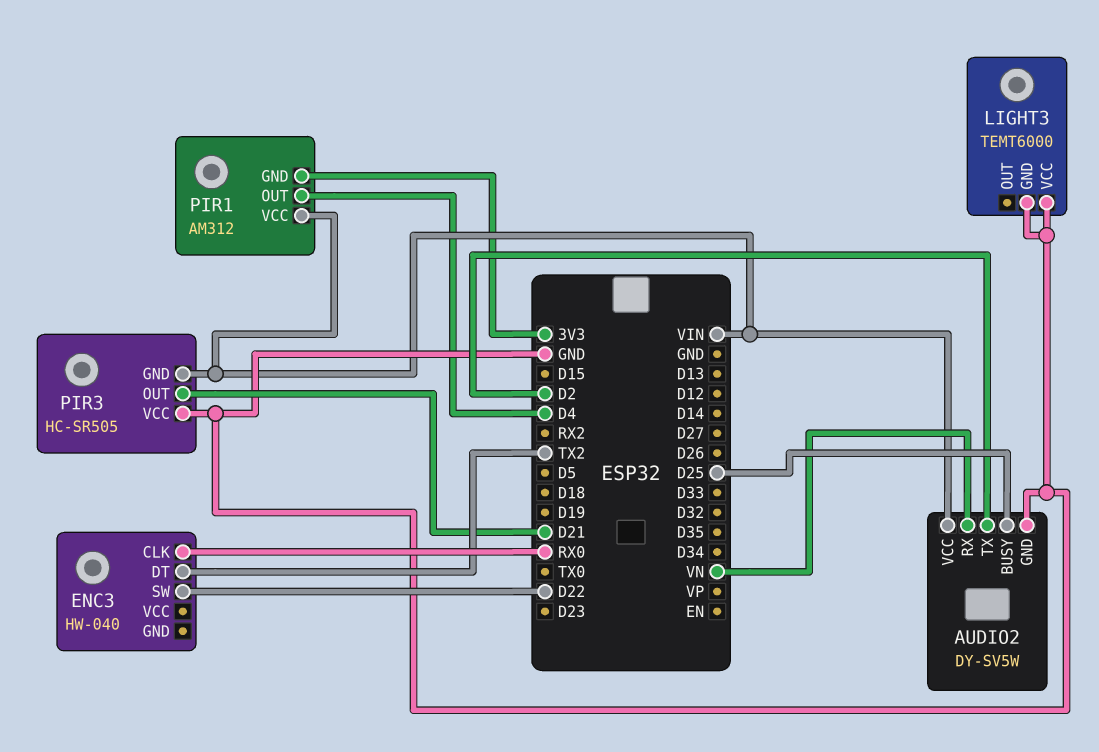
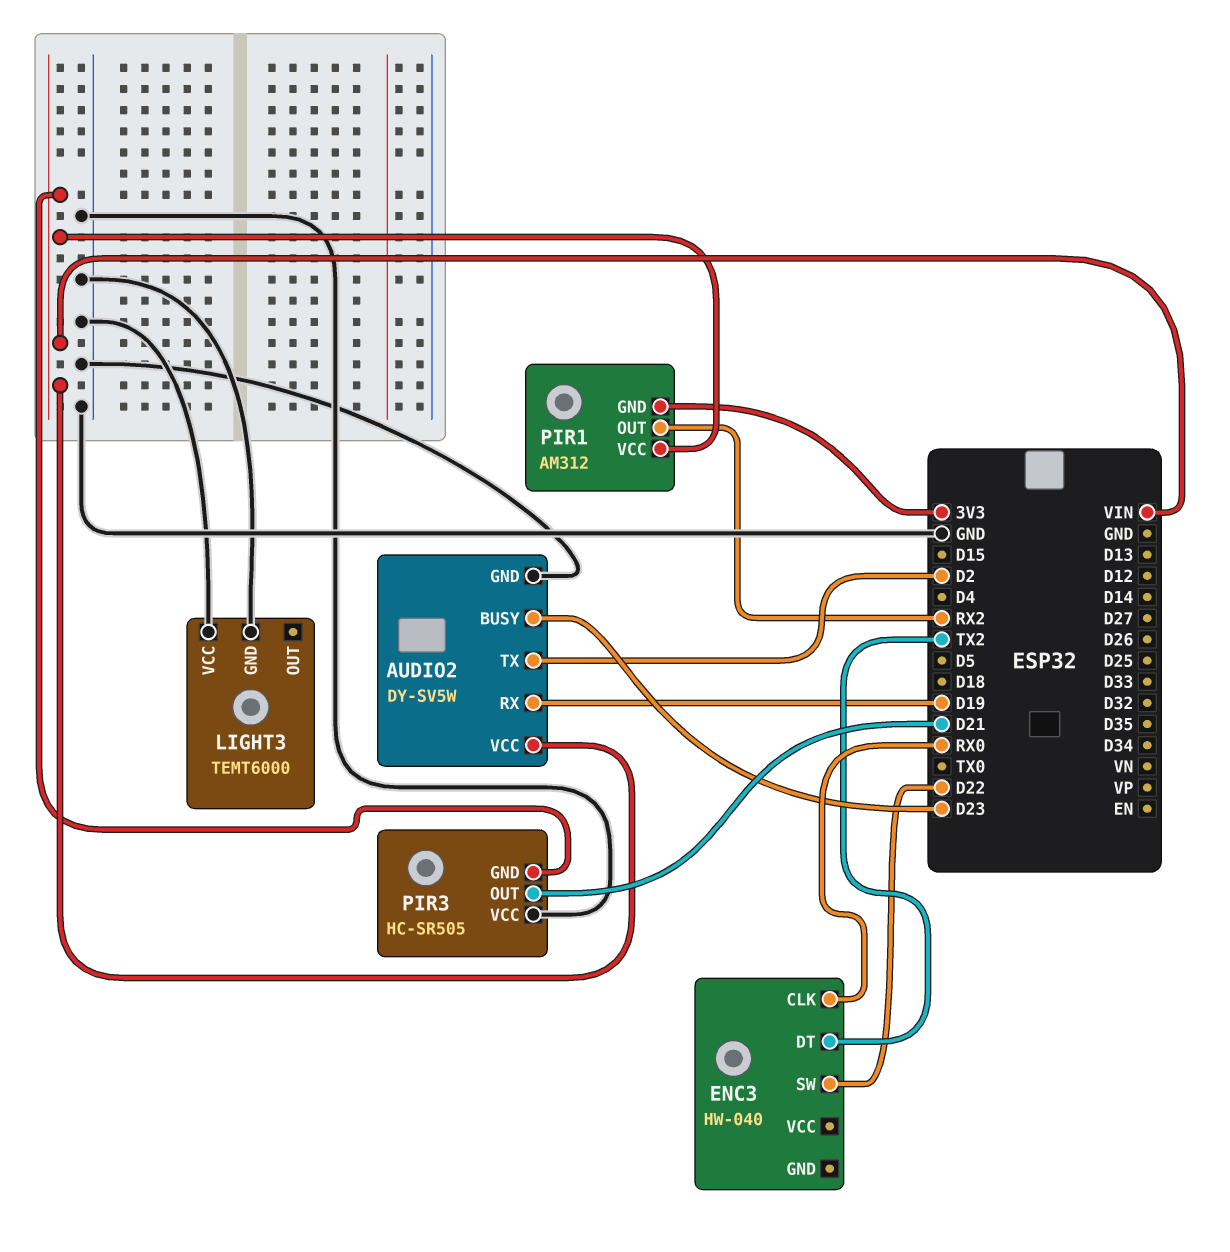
AUDIO2 pin BUSY: D25 -> D23
AUDIO2 pin RX: VN -> D19
PIR1 pin OUT: D4 -> RX2

